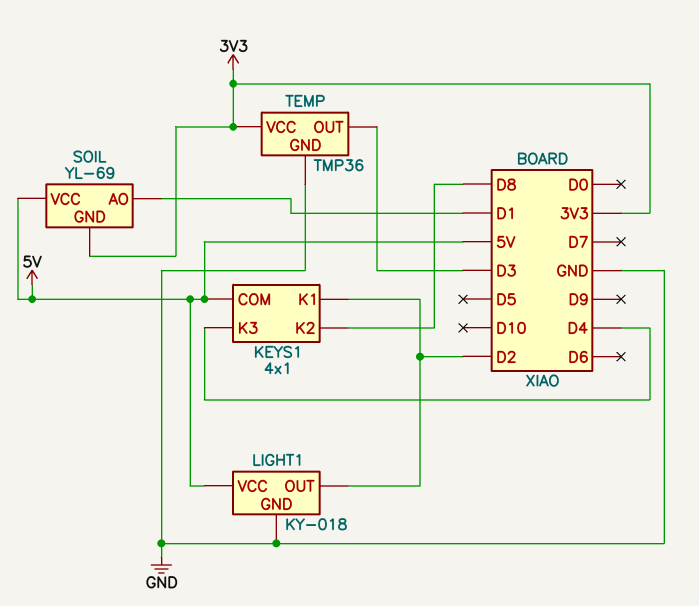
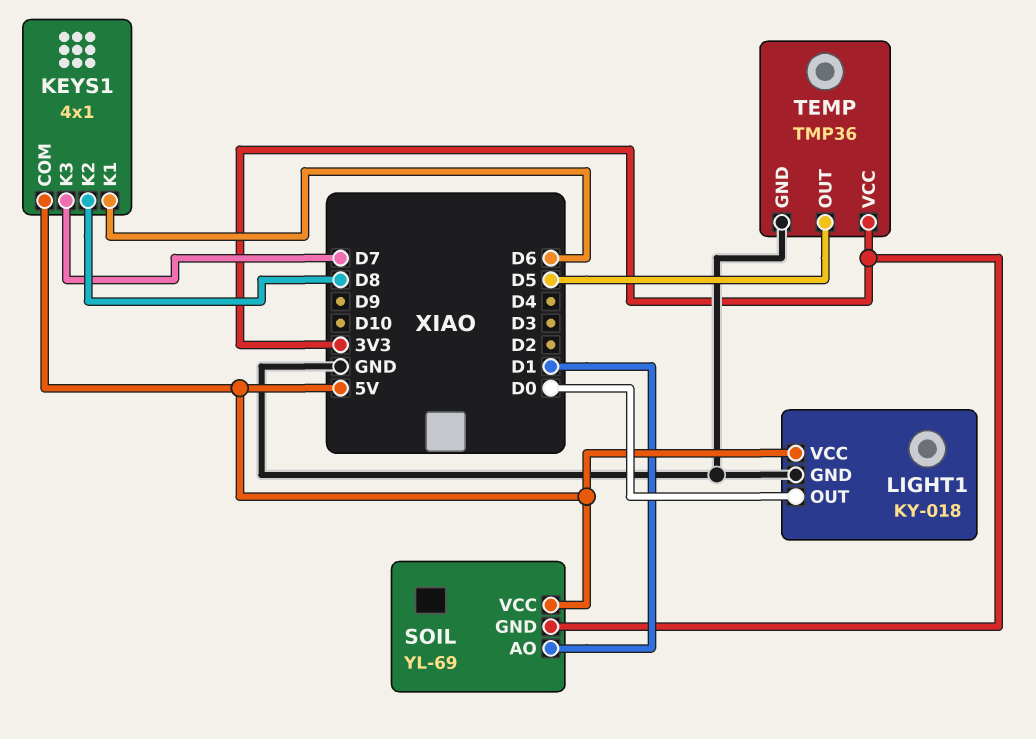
KEYS1 pin K1: D2 -> D6
KEYS1 pin K3: D4 -> D7
LIGHT1 pin OUT: D2 -> D0
TEMP pin OUT: D3 -> D5

